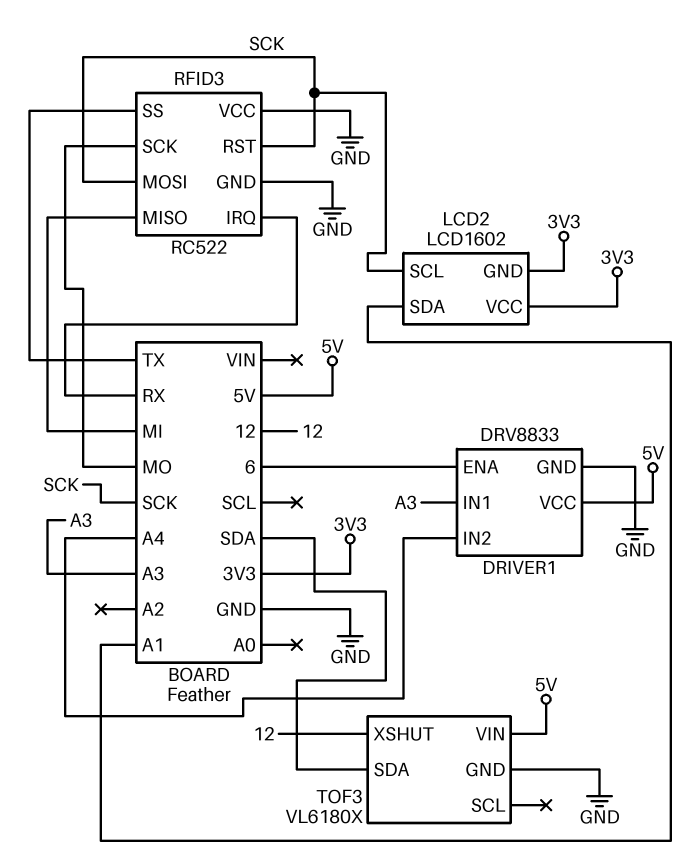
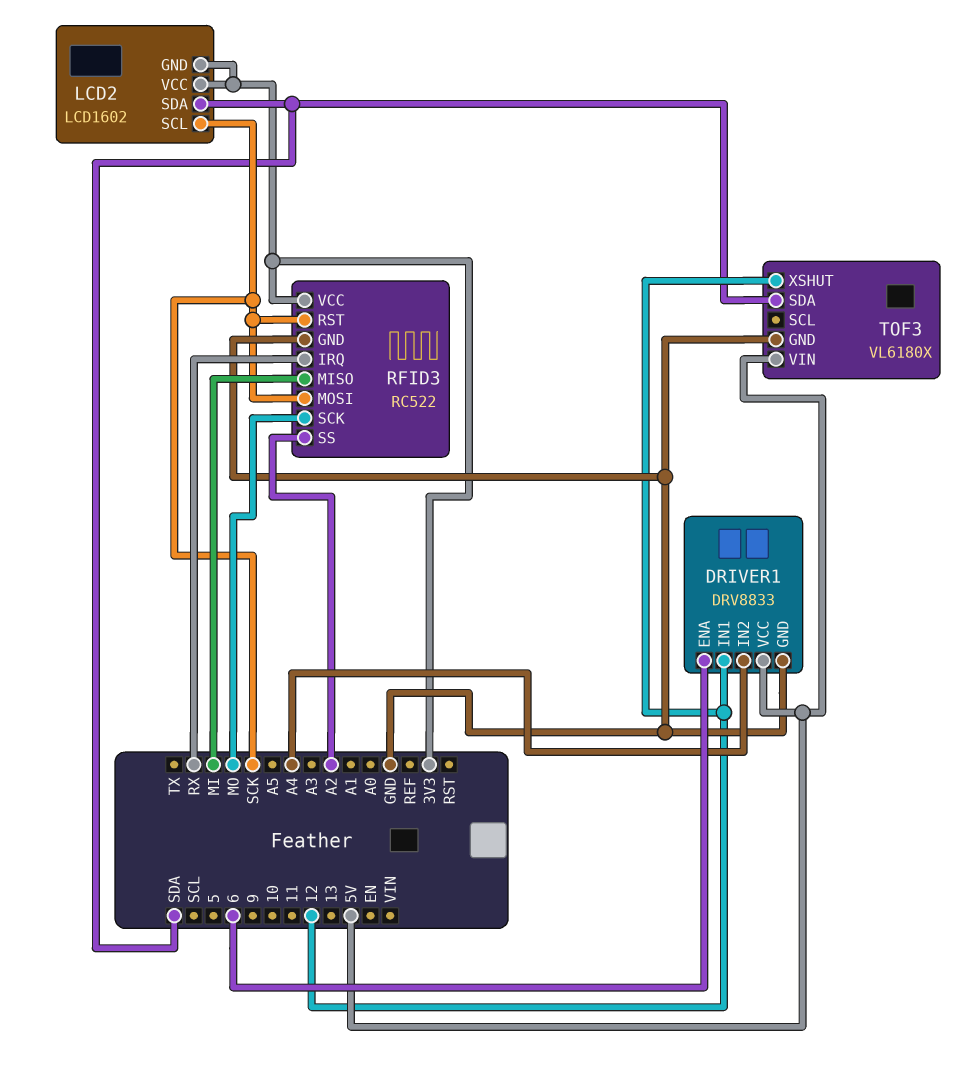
DRIVER1 pin IN1: A3 -> 12
LCD2 pin SDA: A1 -> SDA
RFID3 pin SS: TX -> A2
RFID3 pin VCC: GND -> 3V3

